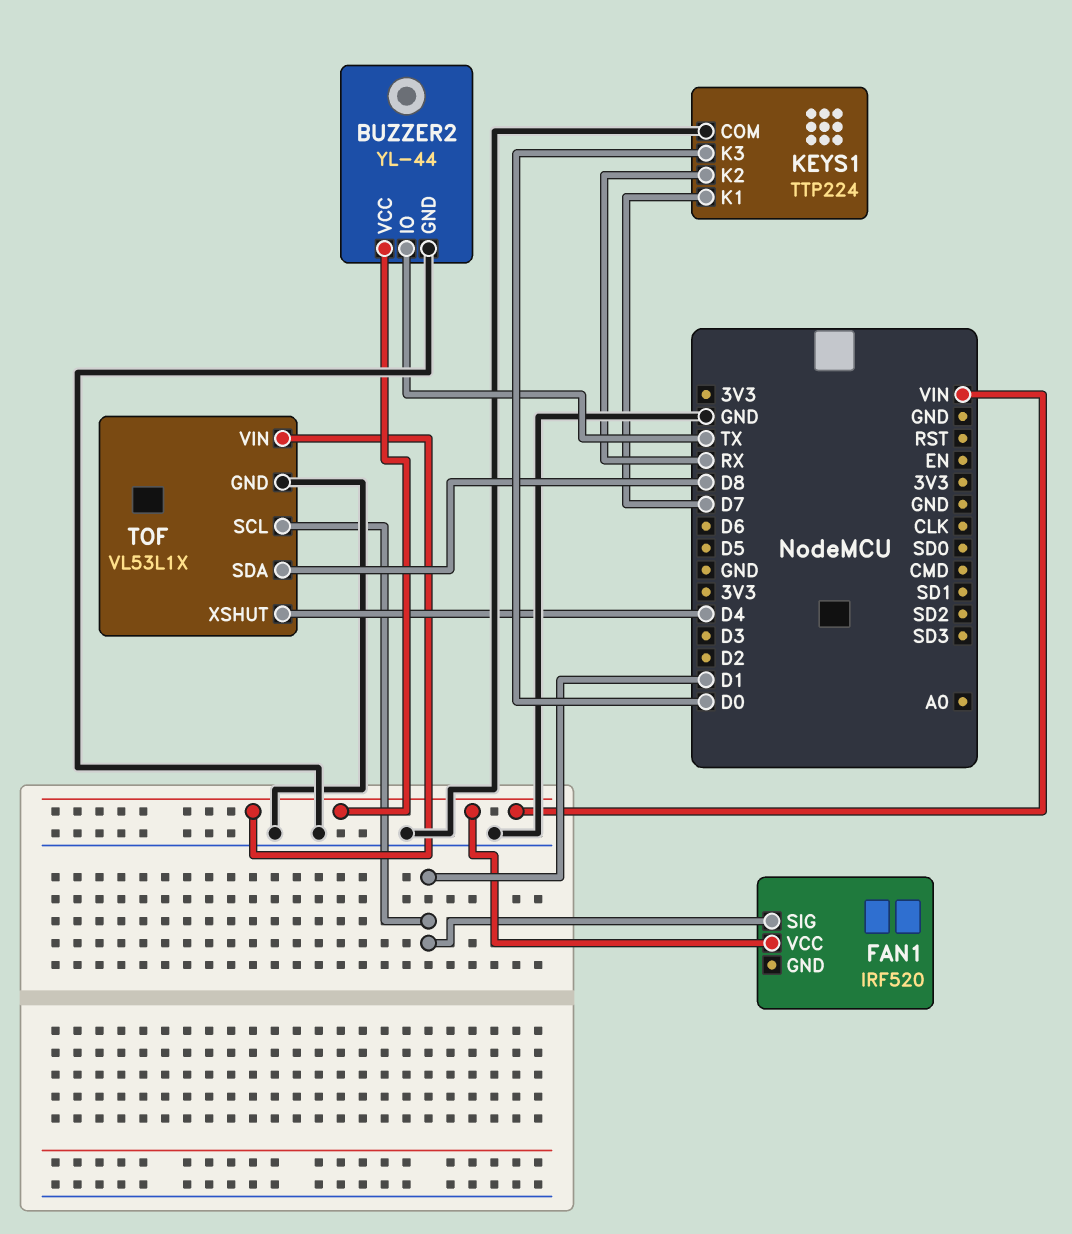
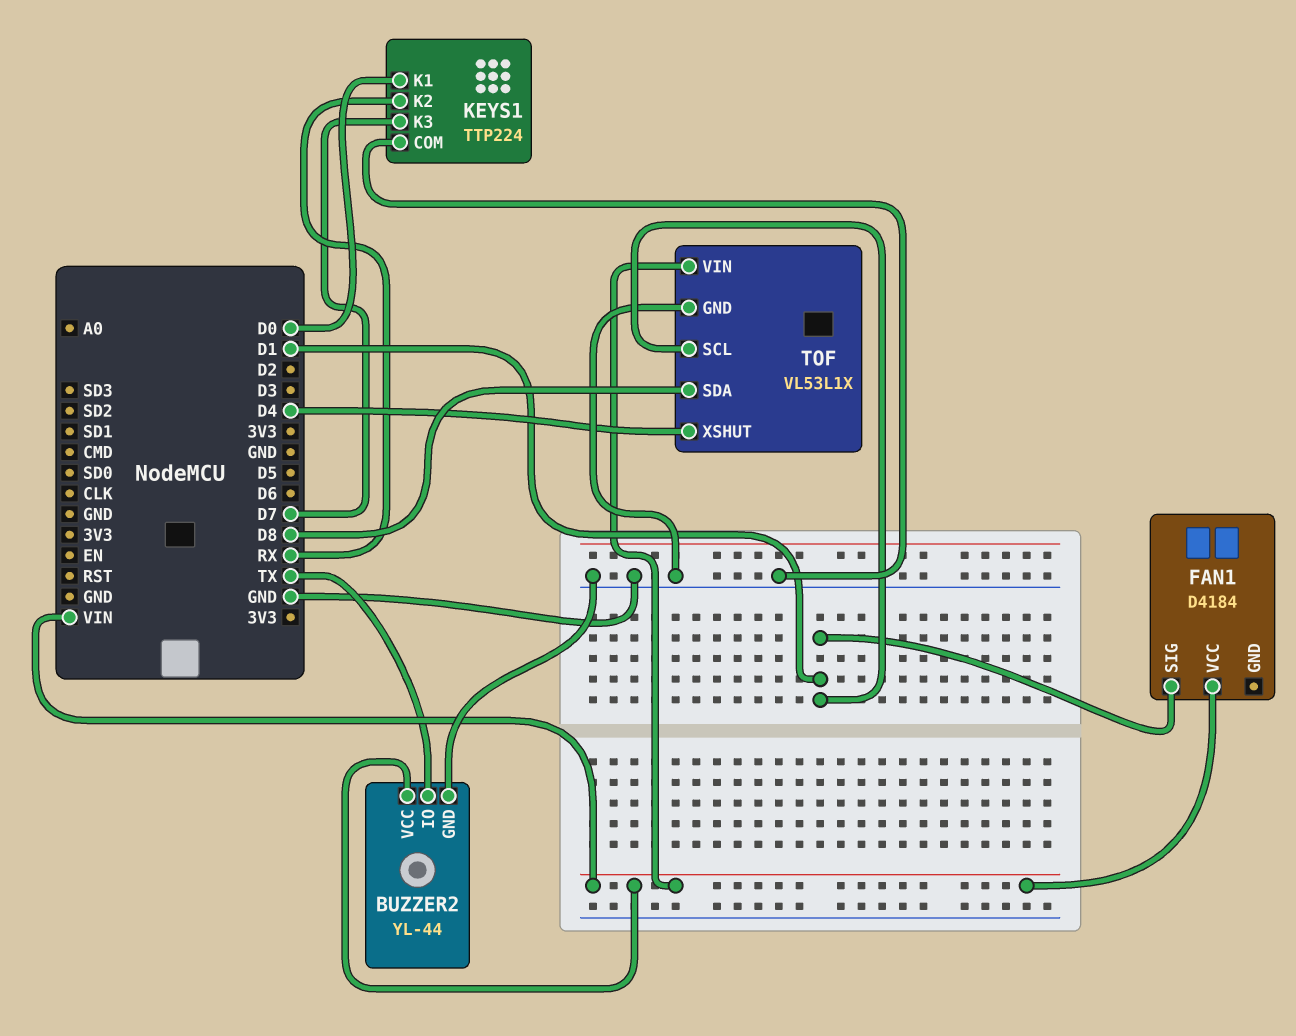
FAN1: IRF520 -> D4184
KEYS1 pin K1: D7 -> D0
KEYS1 pin K3: D0 -> D7

